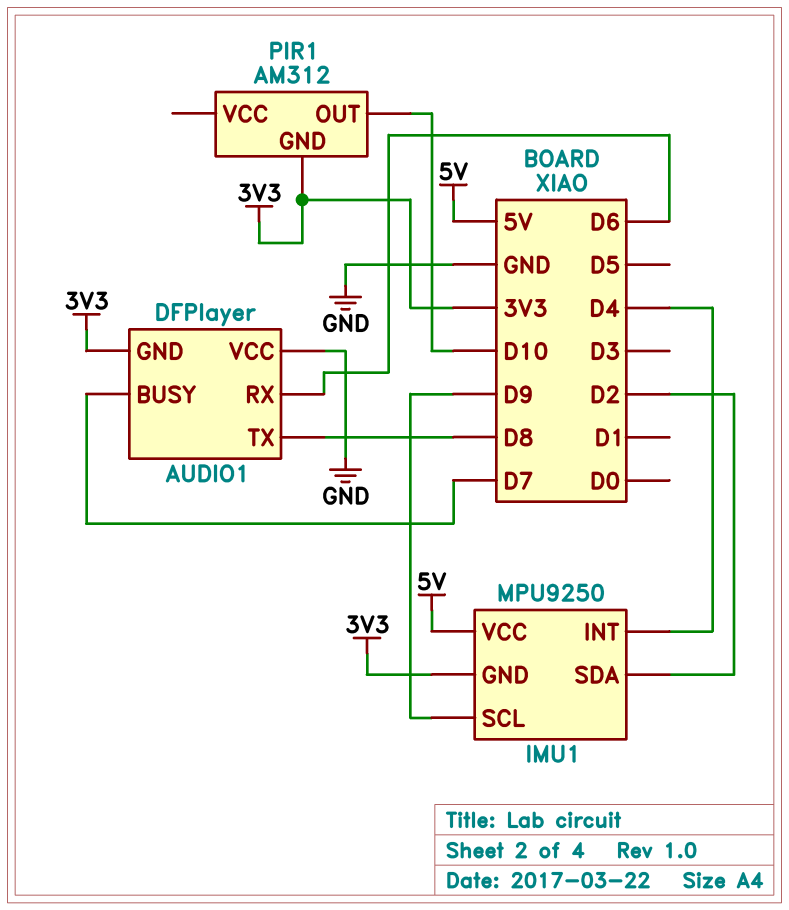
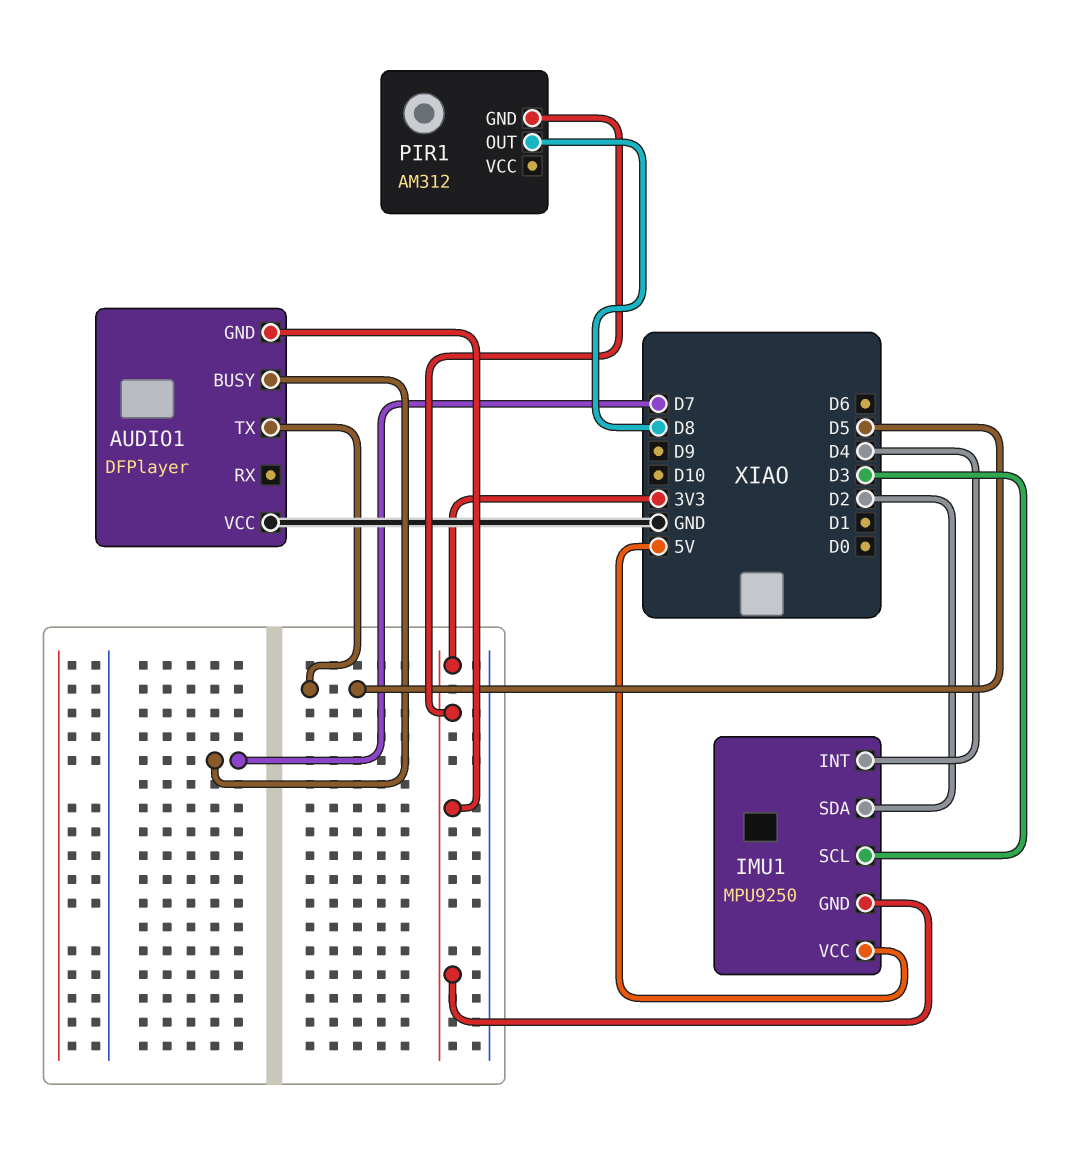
AUDIO1 pin RX: D6 -> none
AUDIO1 pin TX: D8 -> D5
IMU1 pin SCL: D9 -> D3
PIR1 pin OUT: D10 -> D8

